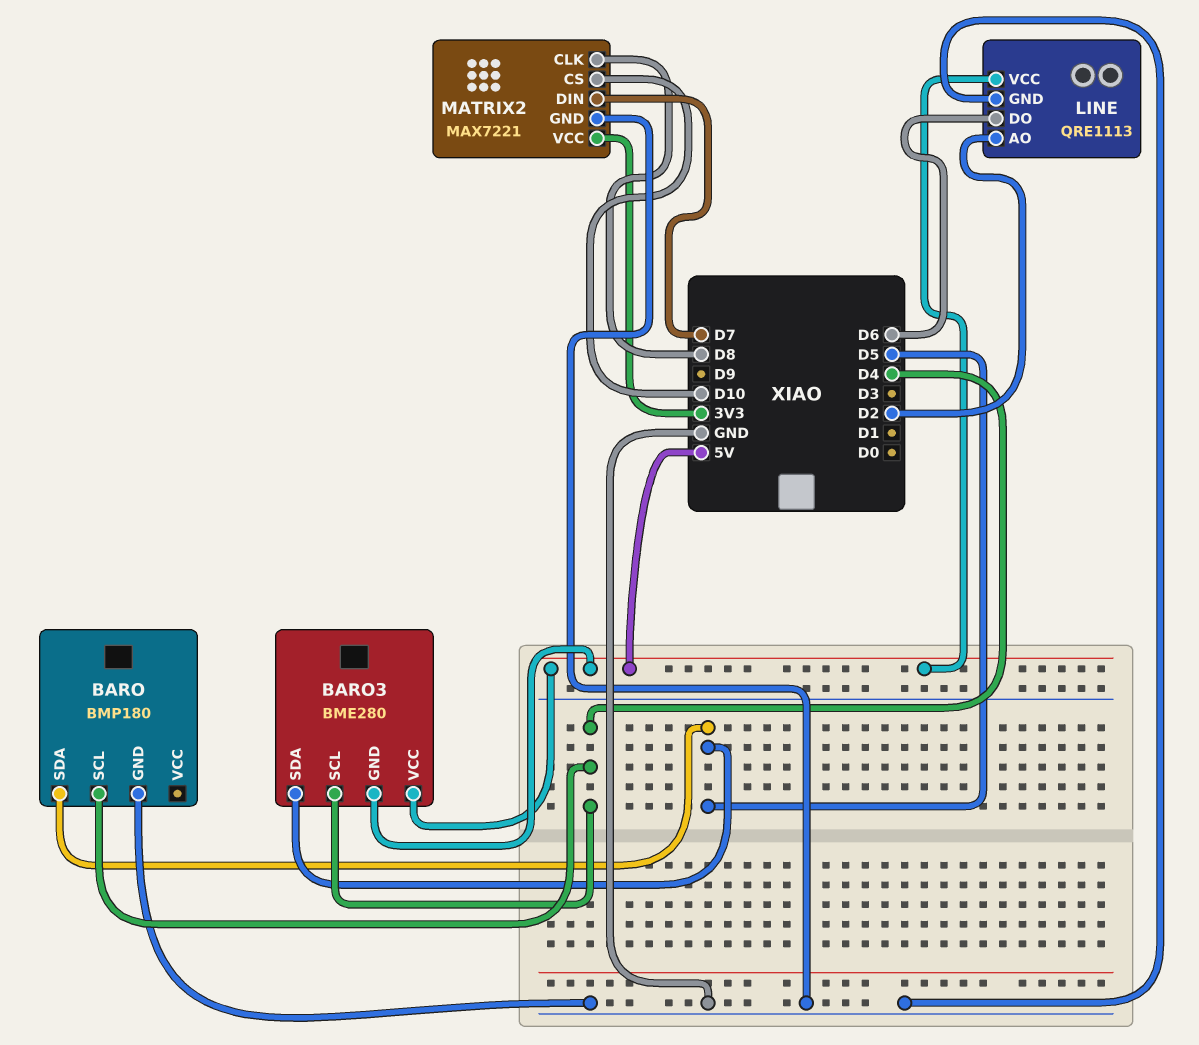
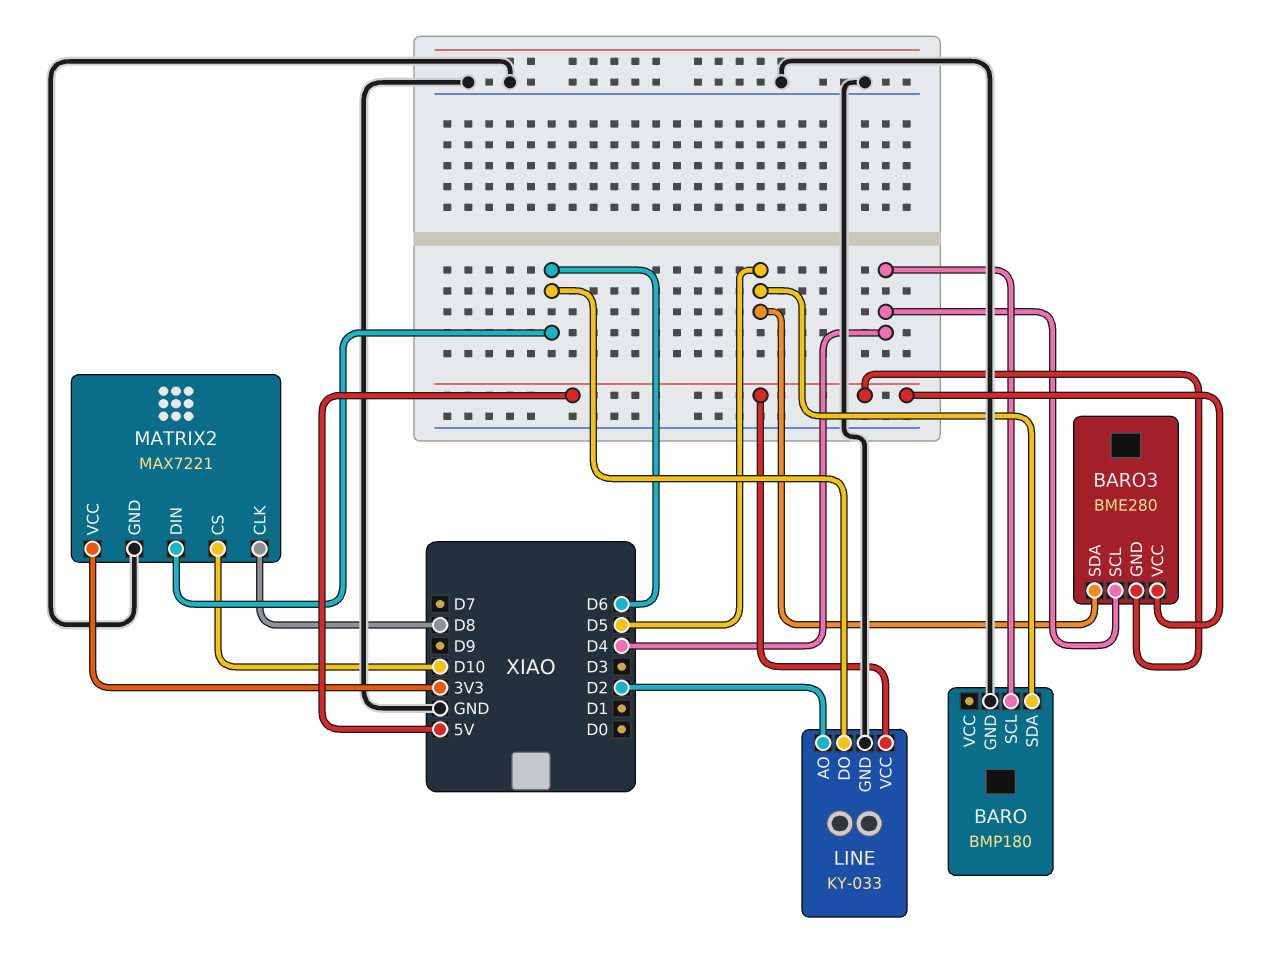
LINE: QRE1113 -> KY-033
MATRIX2 pin DIN: D7 -> D6

